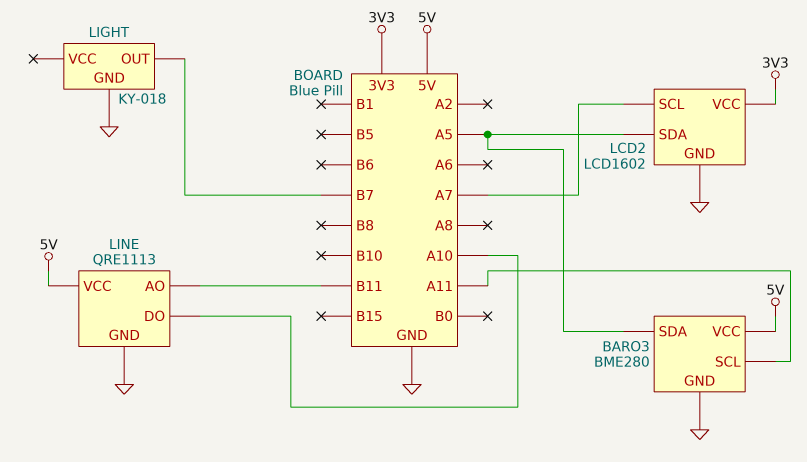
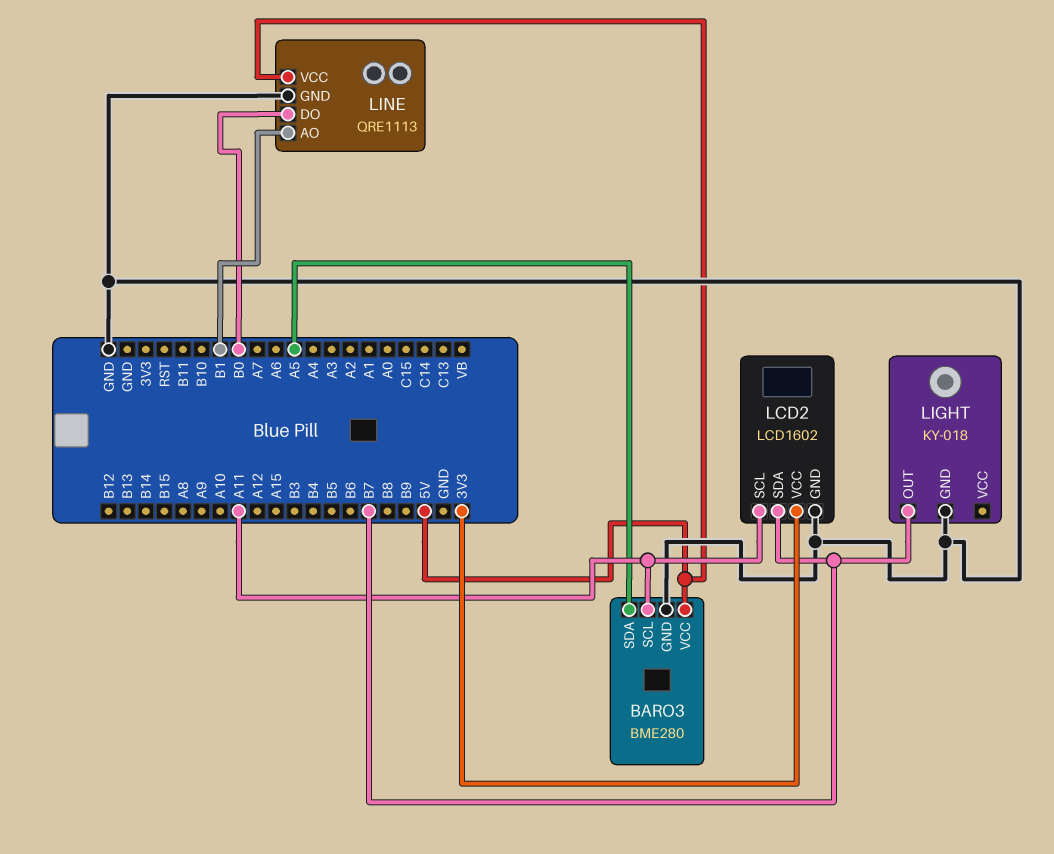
LCD2 pin SCL: A7 -> A11
LCD2 pin SDA: A5 -> B7
LINE pin AO: B11 -> B1
LINE pin DO: A10 -> B0

